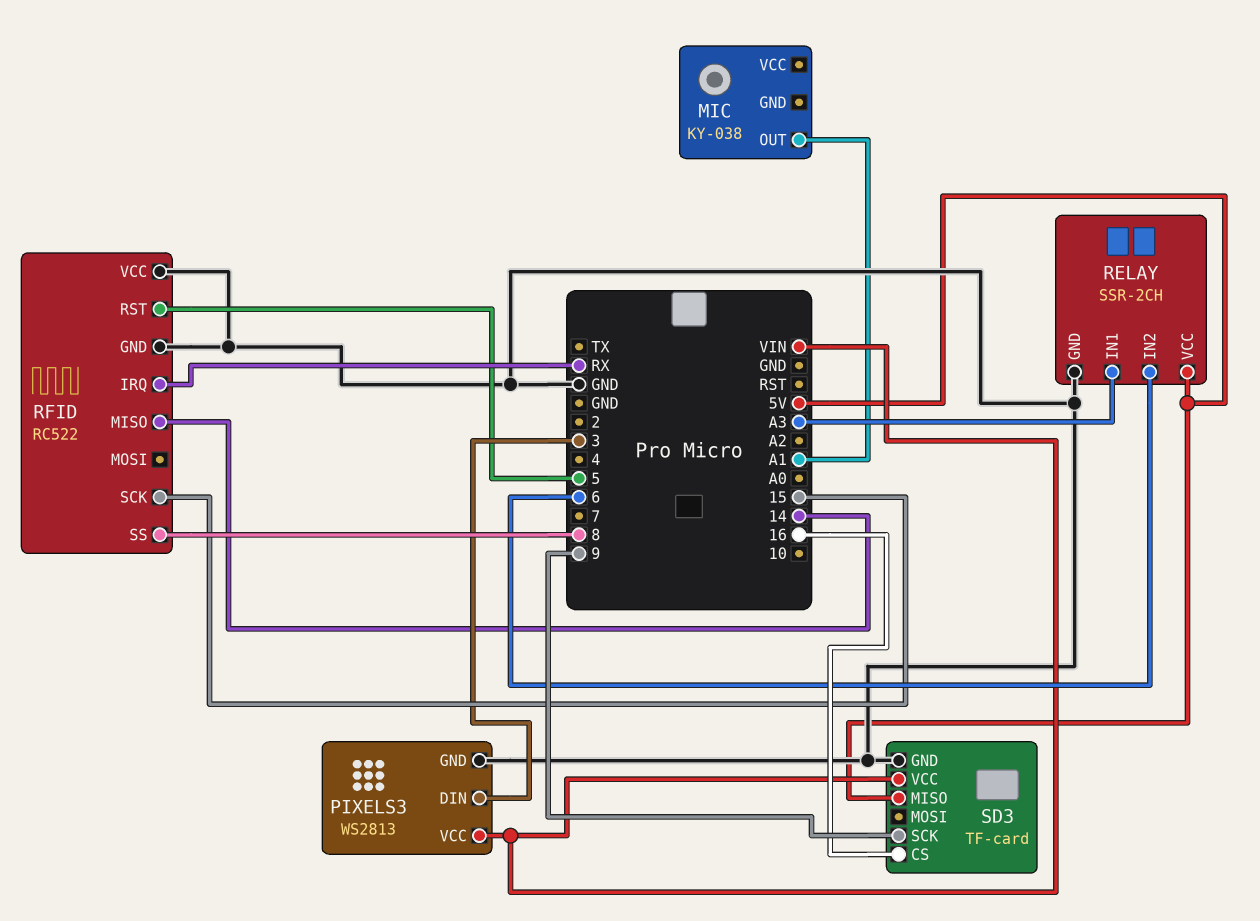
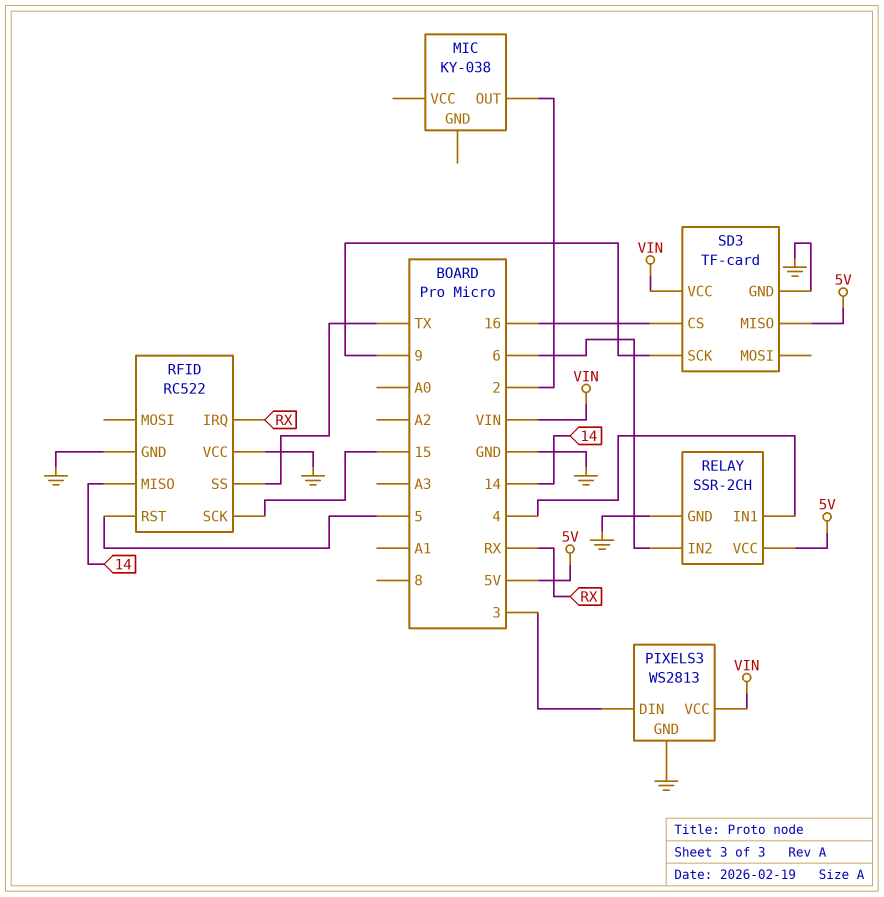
MIC pin OUT: A1 -> 2
RELAY pin IN1: A3 -> 4
RFID pin SS: 8 -> TX

